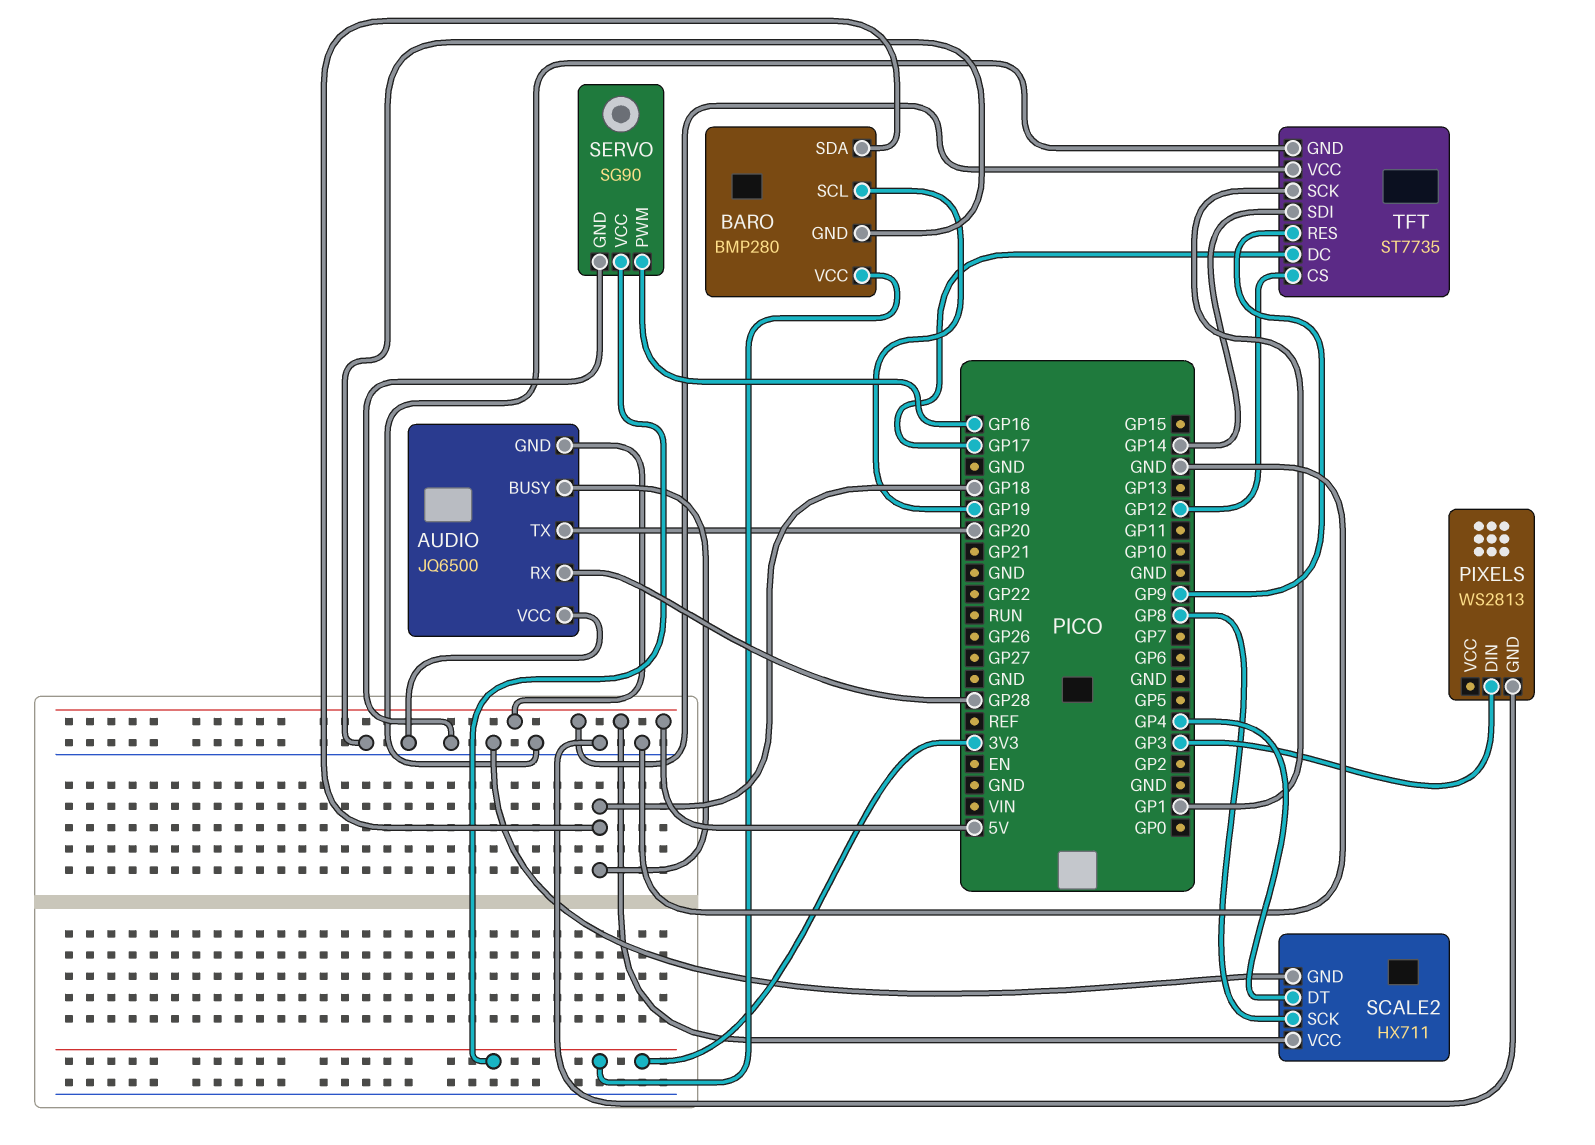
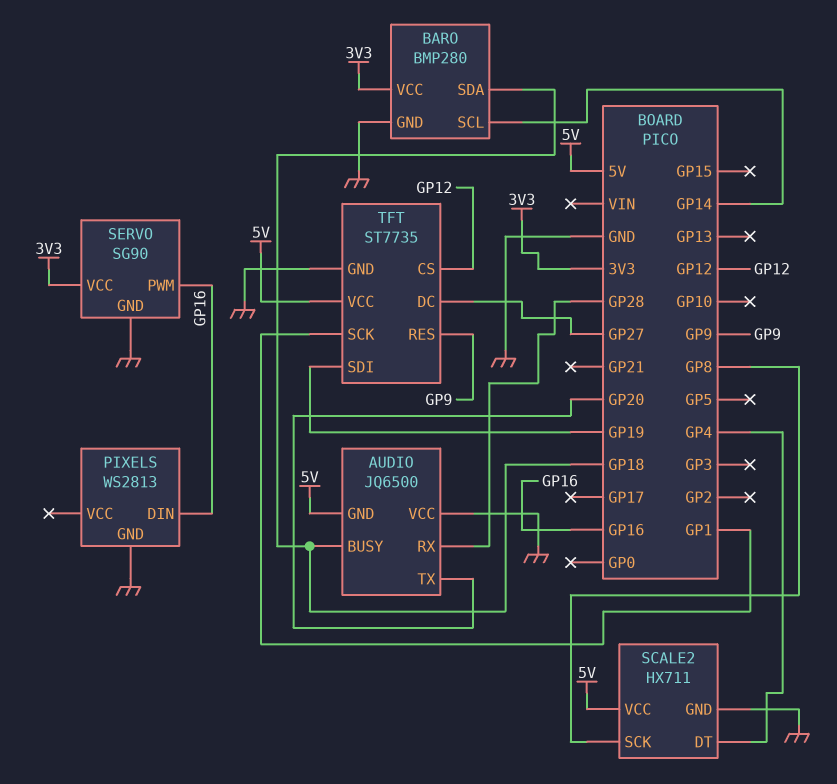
BARO pin SCL: GP19 -> GP14
PIXELS pin DIN: GP3 -> GP16
TFT pin DC: GP17 -> GP27
TFT pin SDI: GP14 -> GP19

